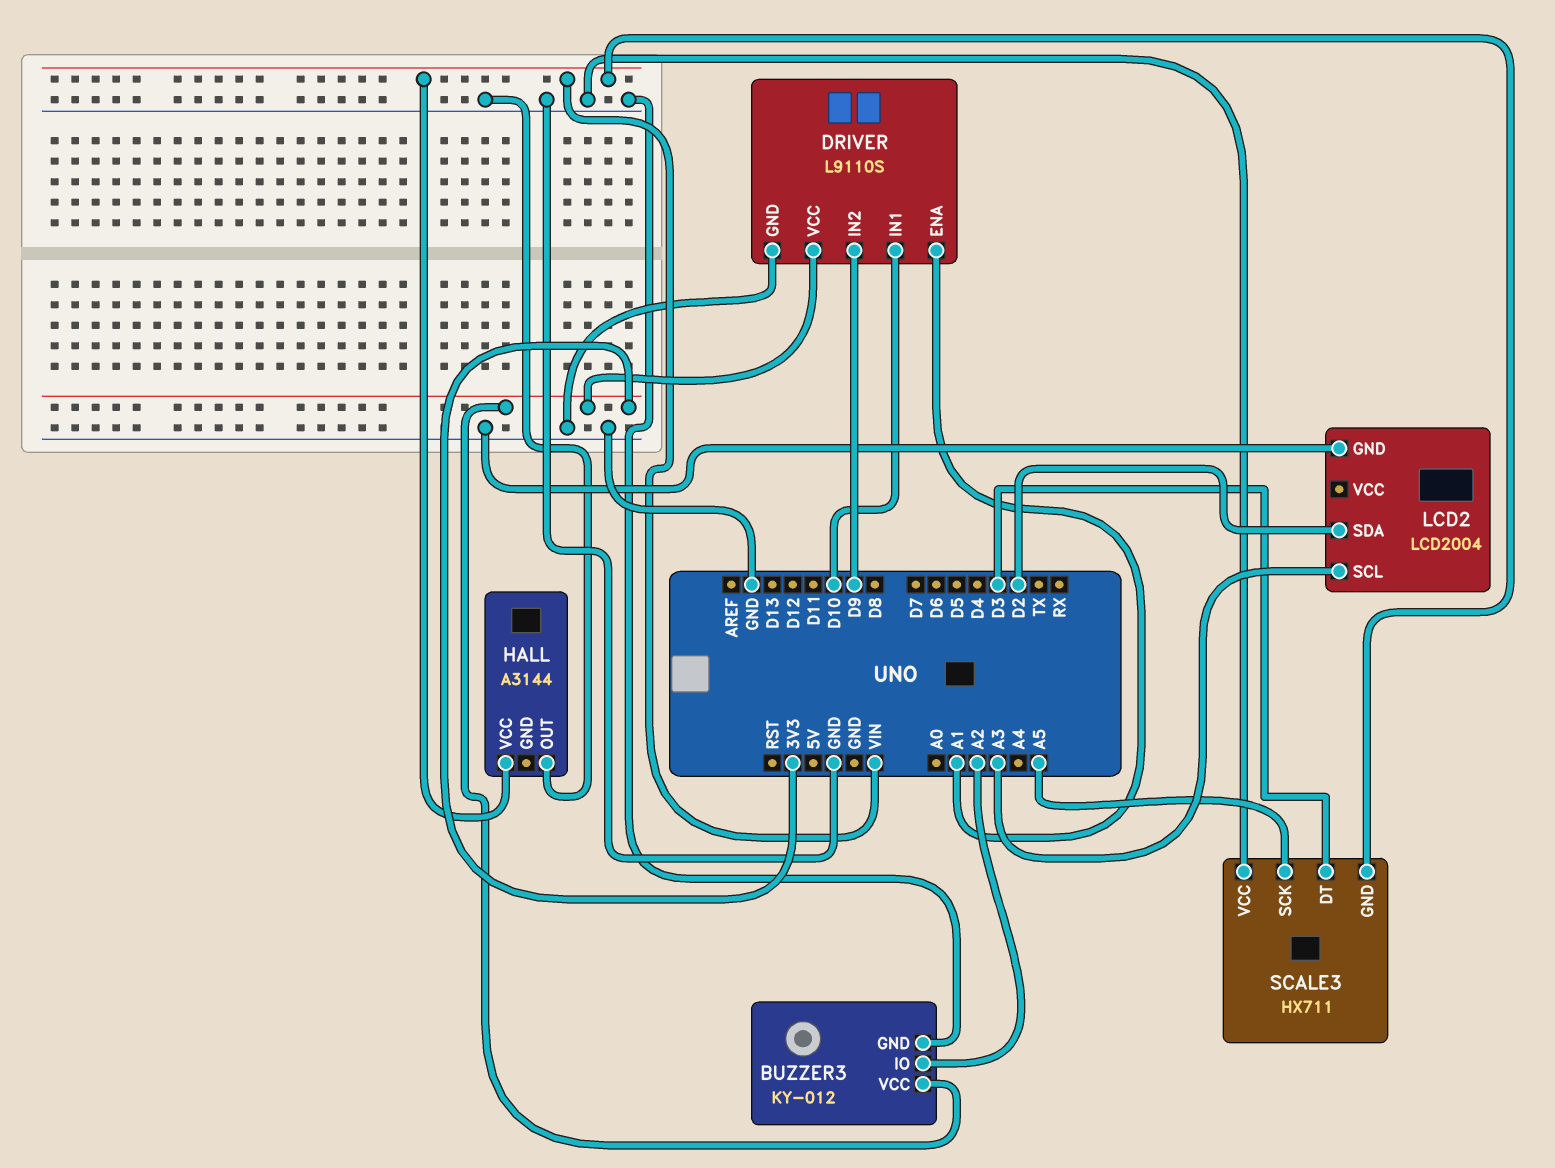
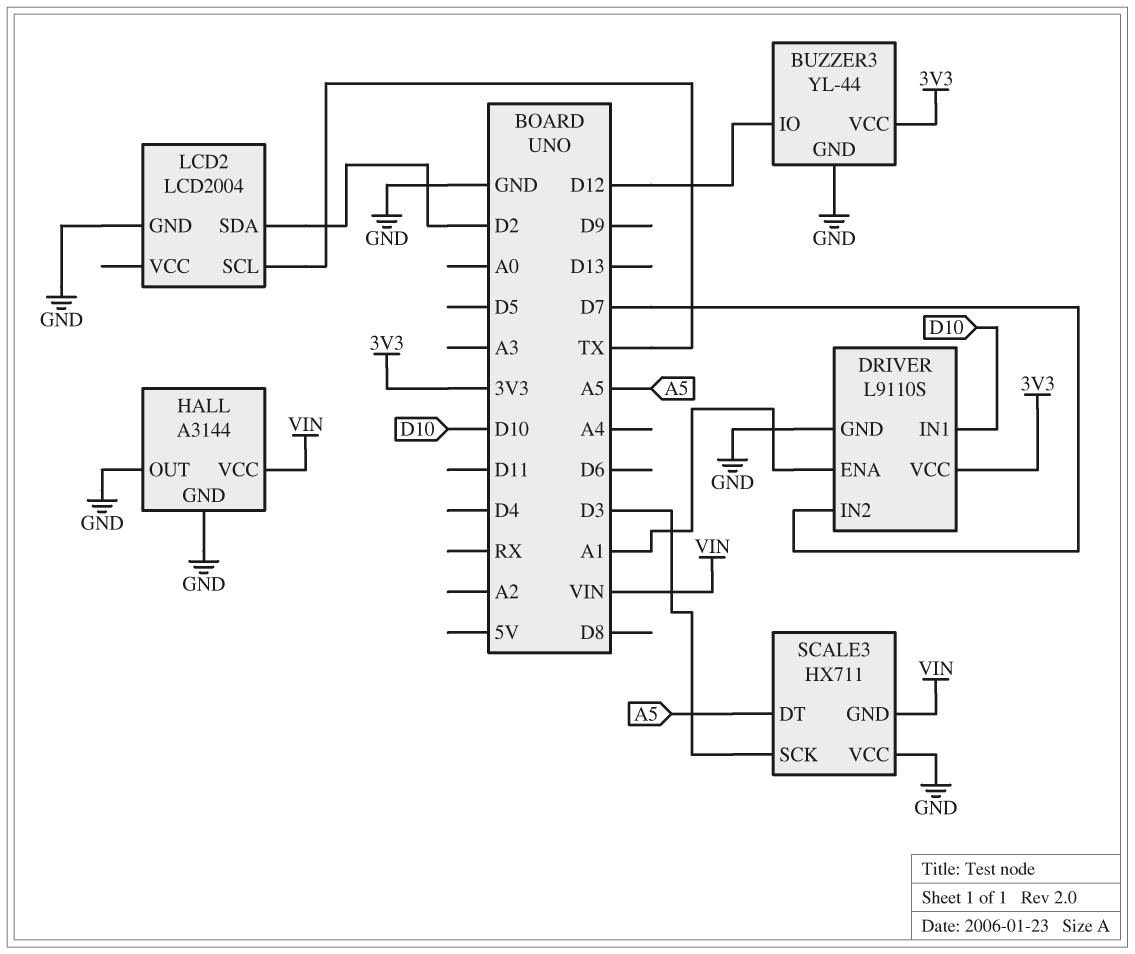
BUZZER3: KY-012 -> YL-44
BUZZER3 pin IO: A2 -> D12
DRIVER pin IN2: D9 -> D7
HALL pin GND: none -> GND
LCD2 pin SCL: A3 -> TX
SCALE3 pin DT: D3 -> A5
SCALE3 pin SCK: A5 -> D3

